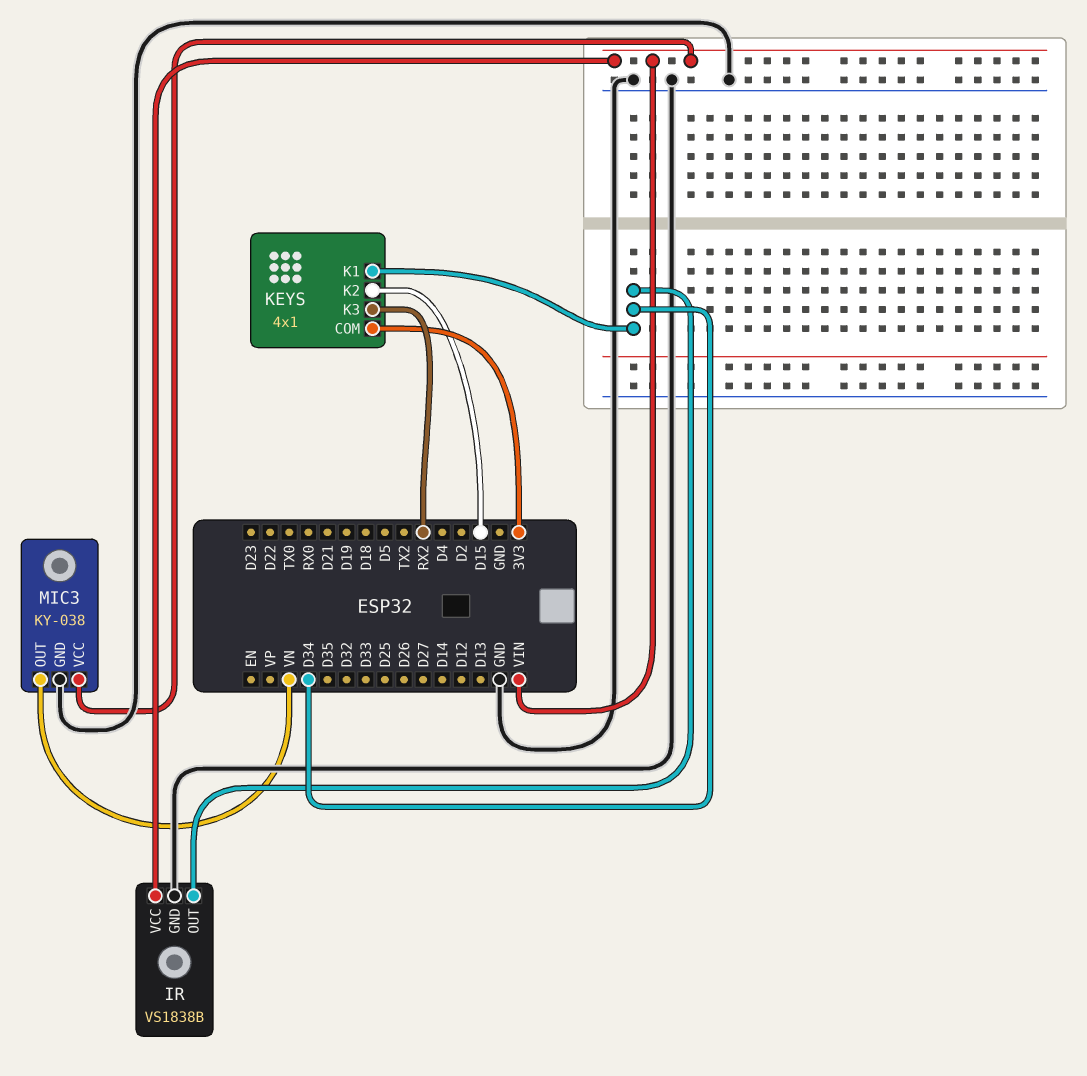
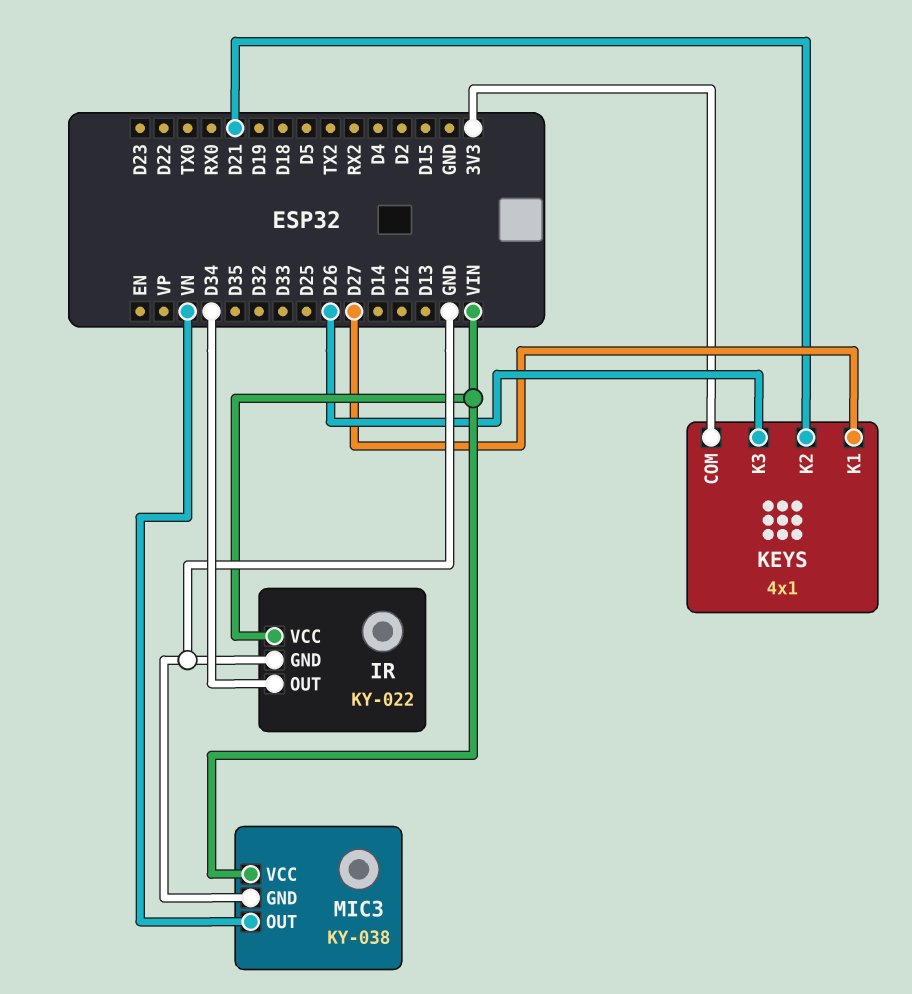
IR: VS1838B -> KY-022
KEYS pin K1: D34 -> D27
KEYS pin K2: D15 -> D21
KEYS pin K3: RX2 -> D26

